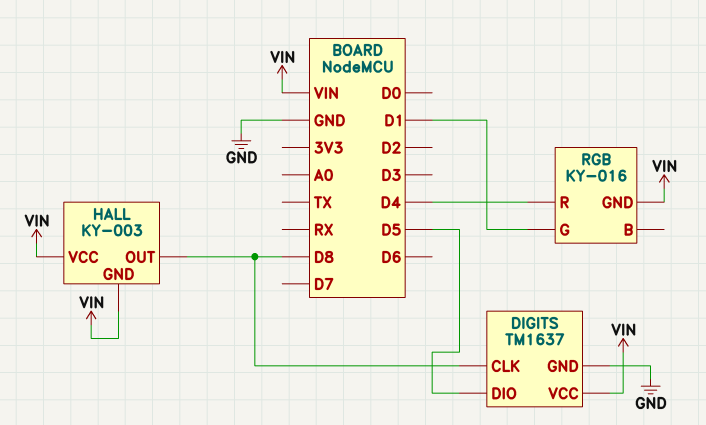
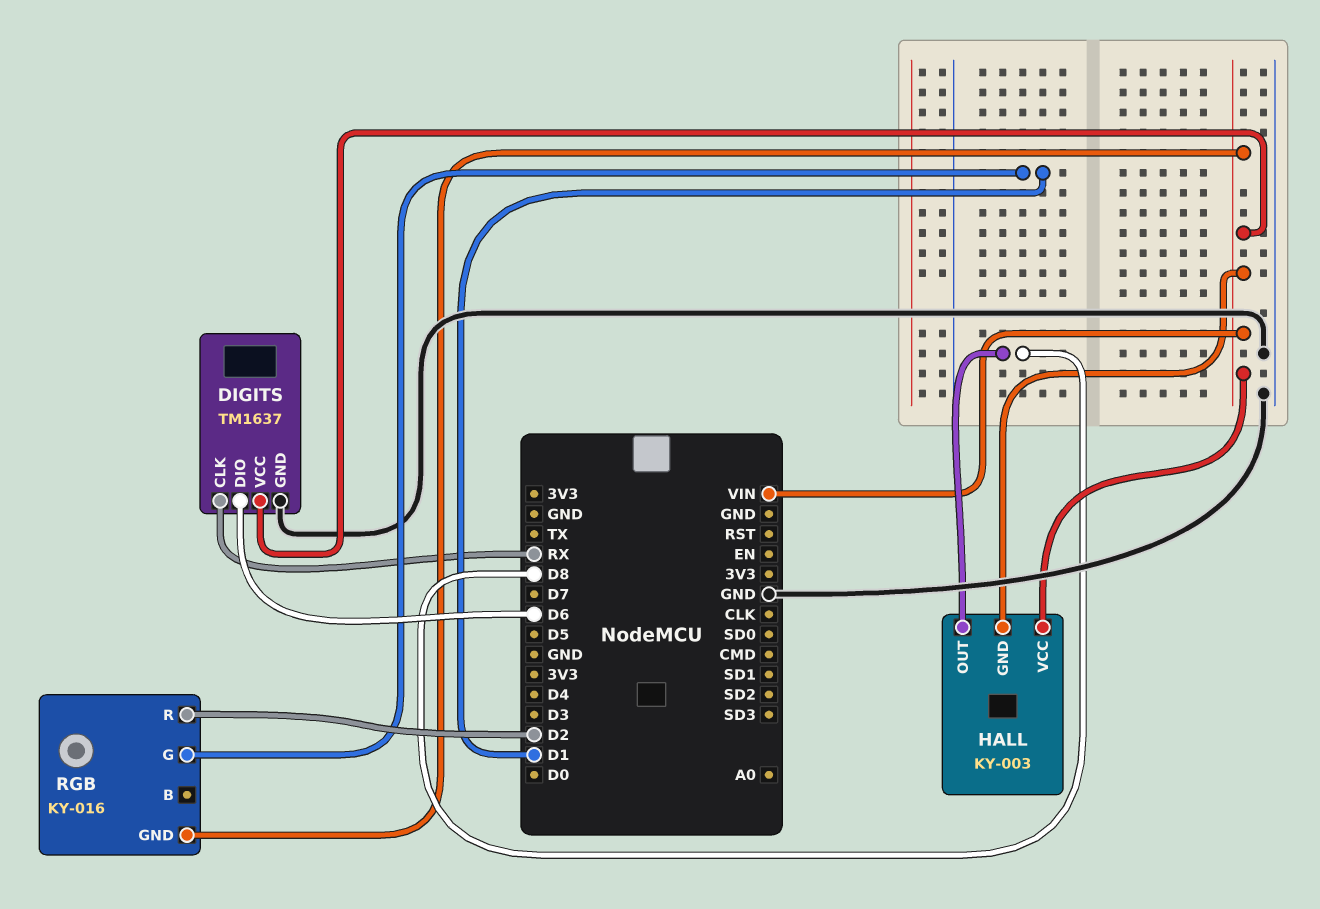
DIGITS pin CLK: D8 -> RX
DIGITS pin DIO: D5 -> D6
RGB pin R: D4 -> D2

